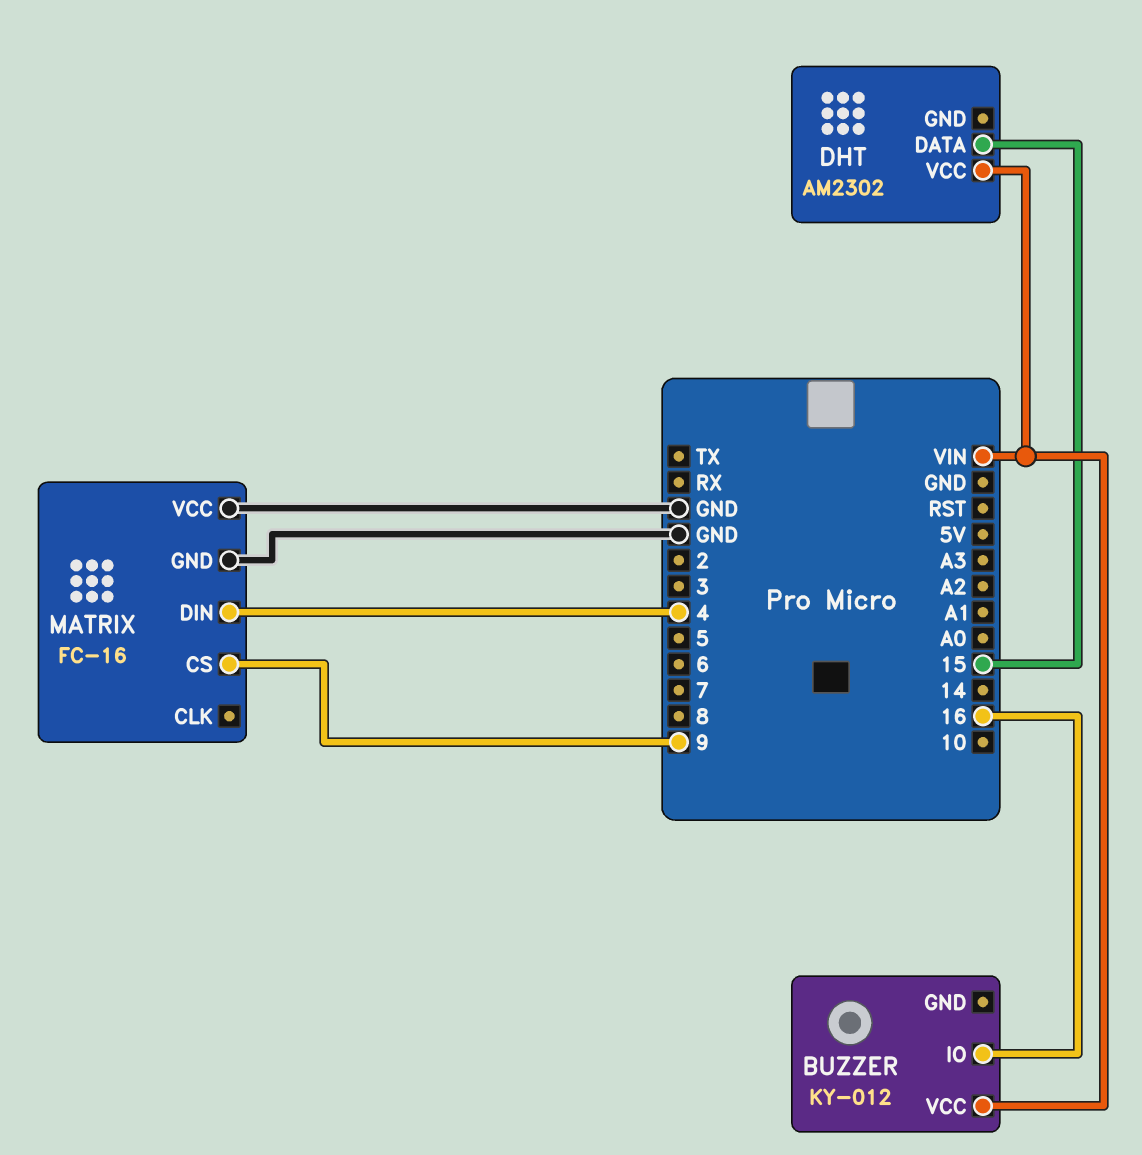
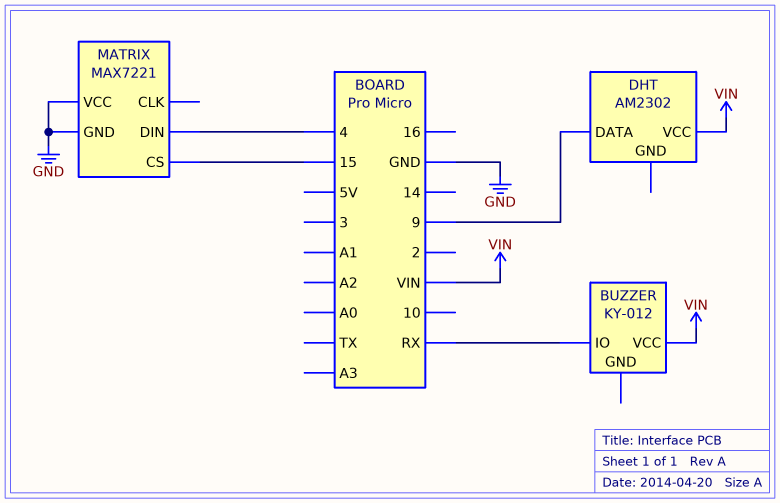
BUZZER pin IO: 16 -> RX
DHT pin DATA: 15 -> 9
MATRIX: FC-16 -> MAX7221
MATRIX pin CS: 9 -> 15

